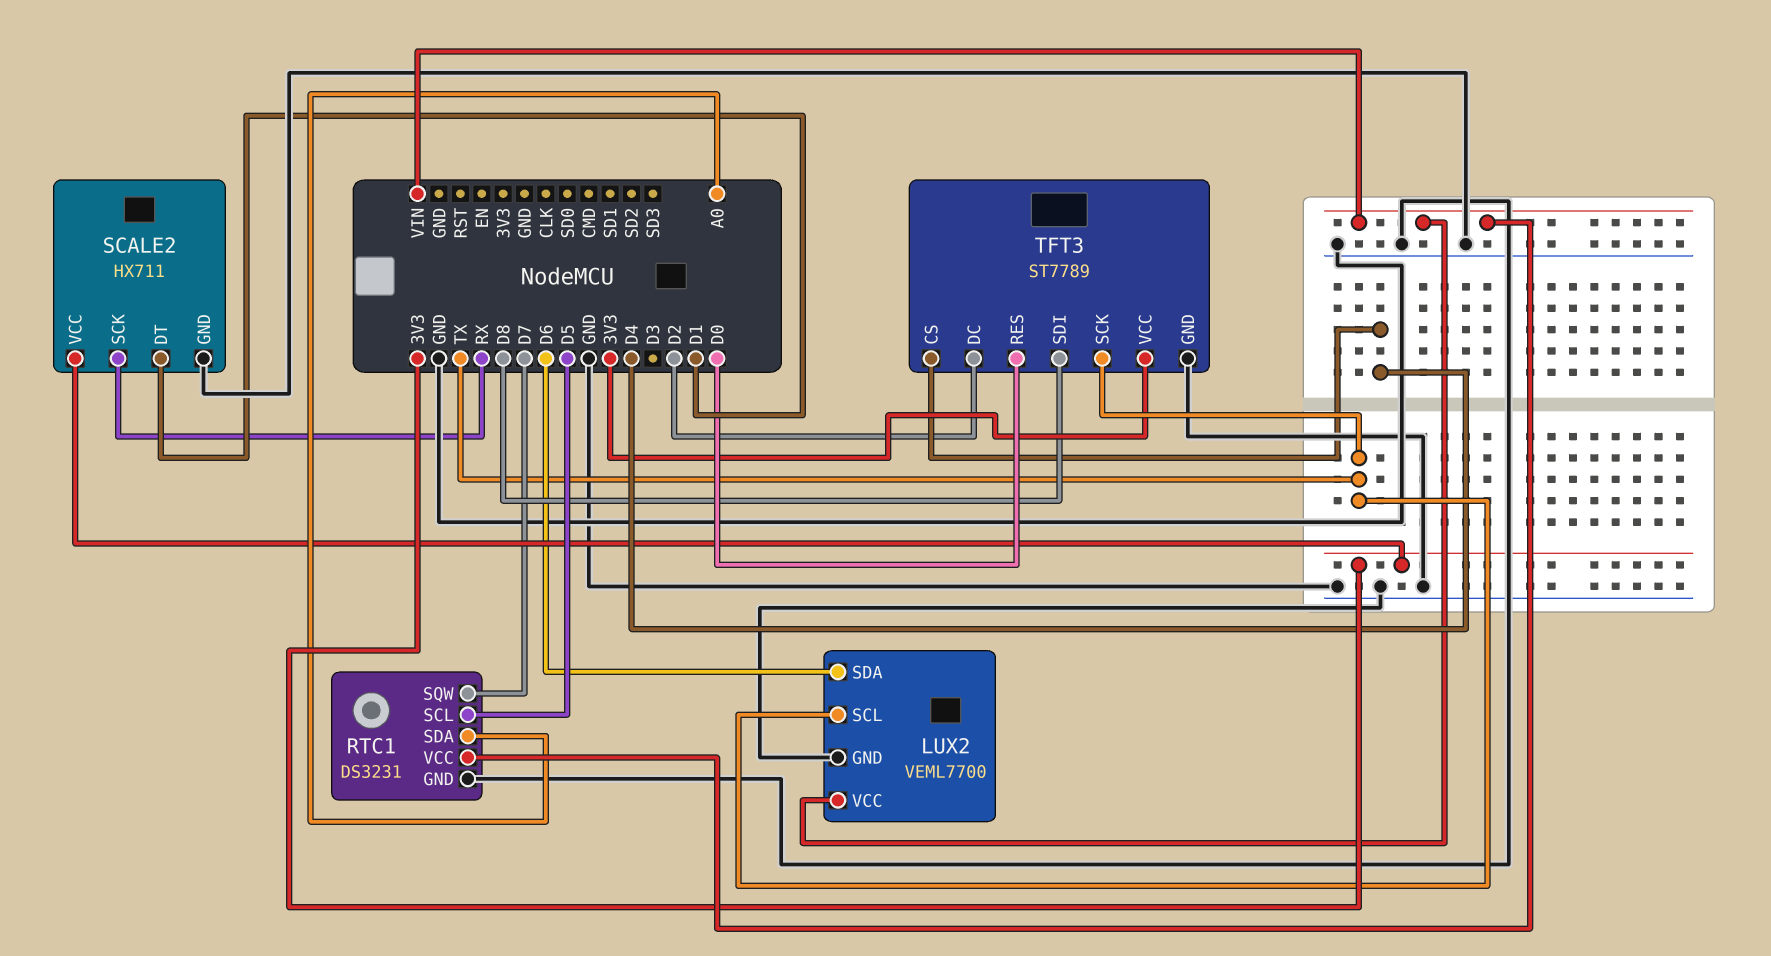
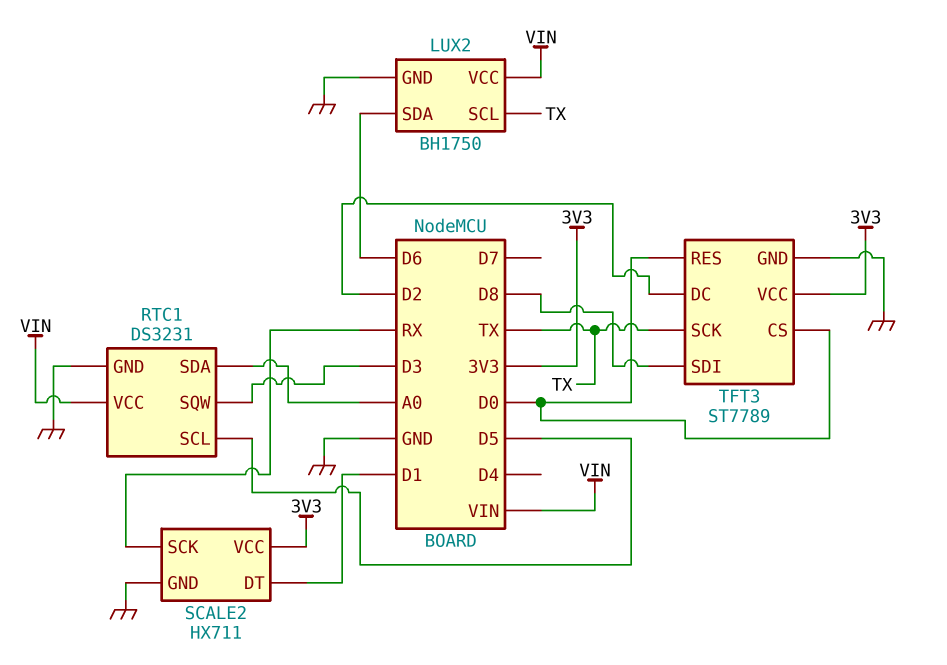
LUX2: VEML7700 -> BH1750
RTC1 pin SQW: D7 -> D3
TFT3 pin CS: D4 -> D0

